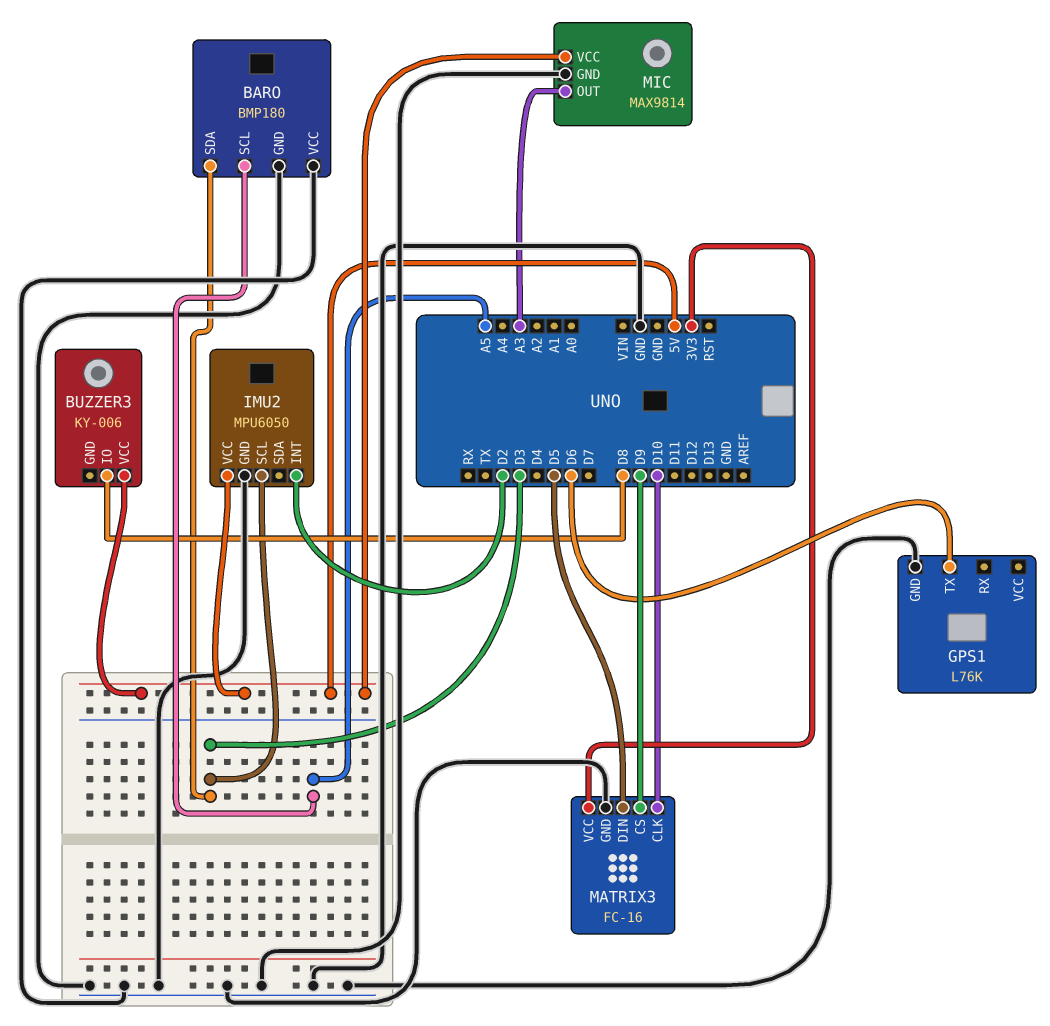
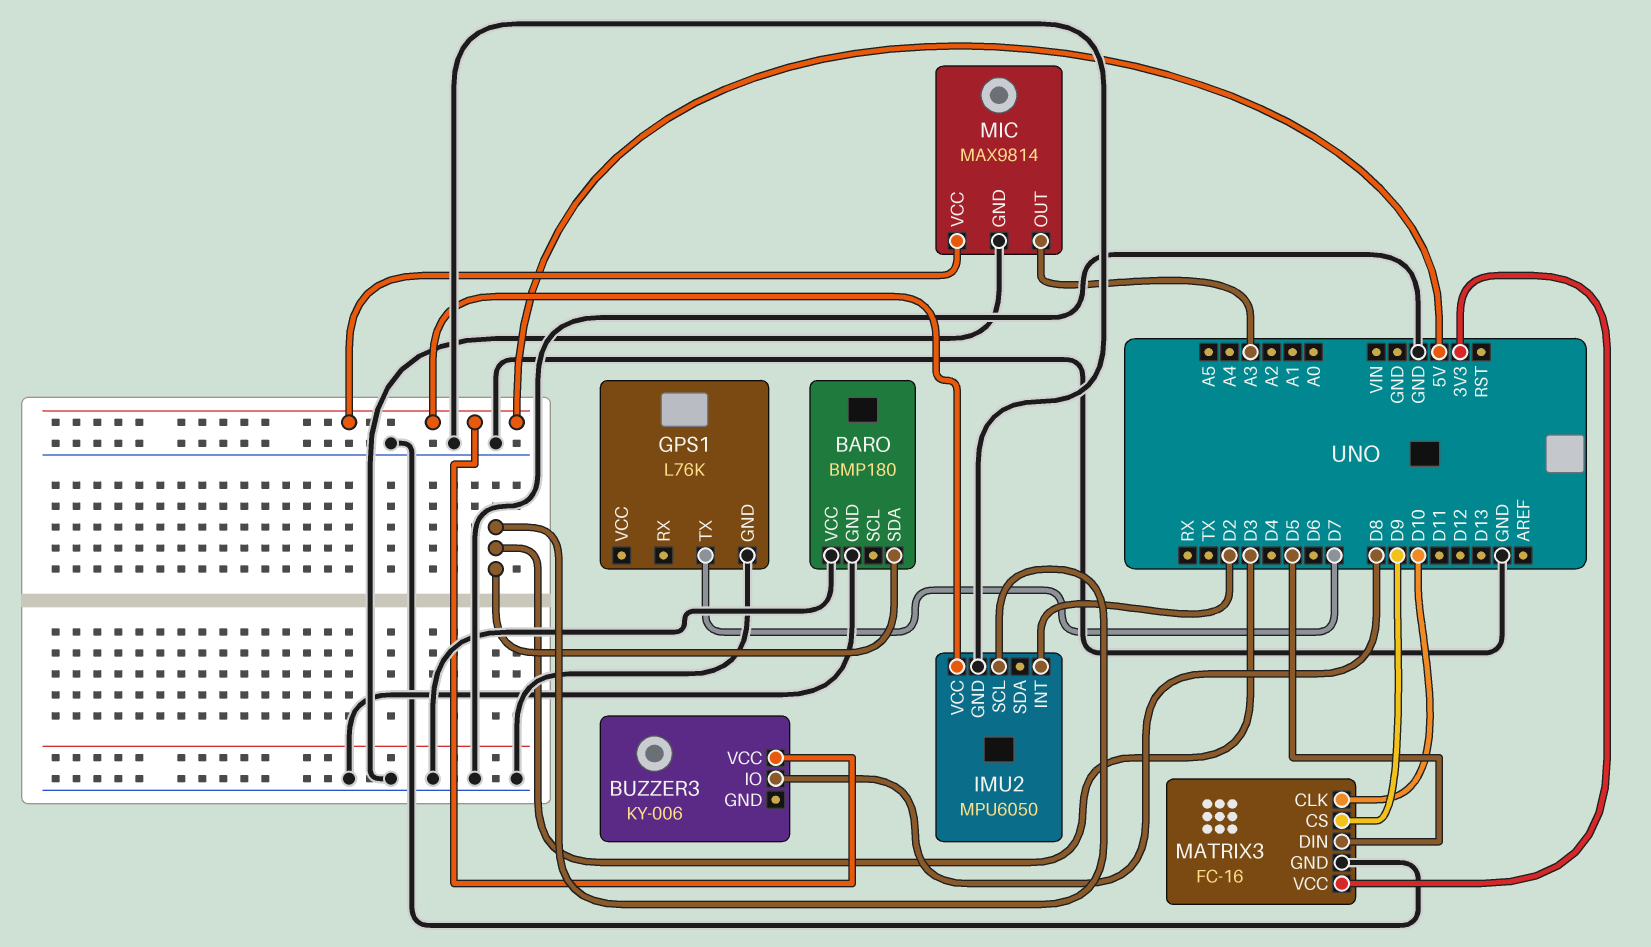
BARO pin SCL: A5 -> none
GPS1 pin TX: D6 -> D7

